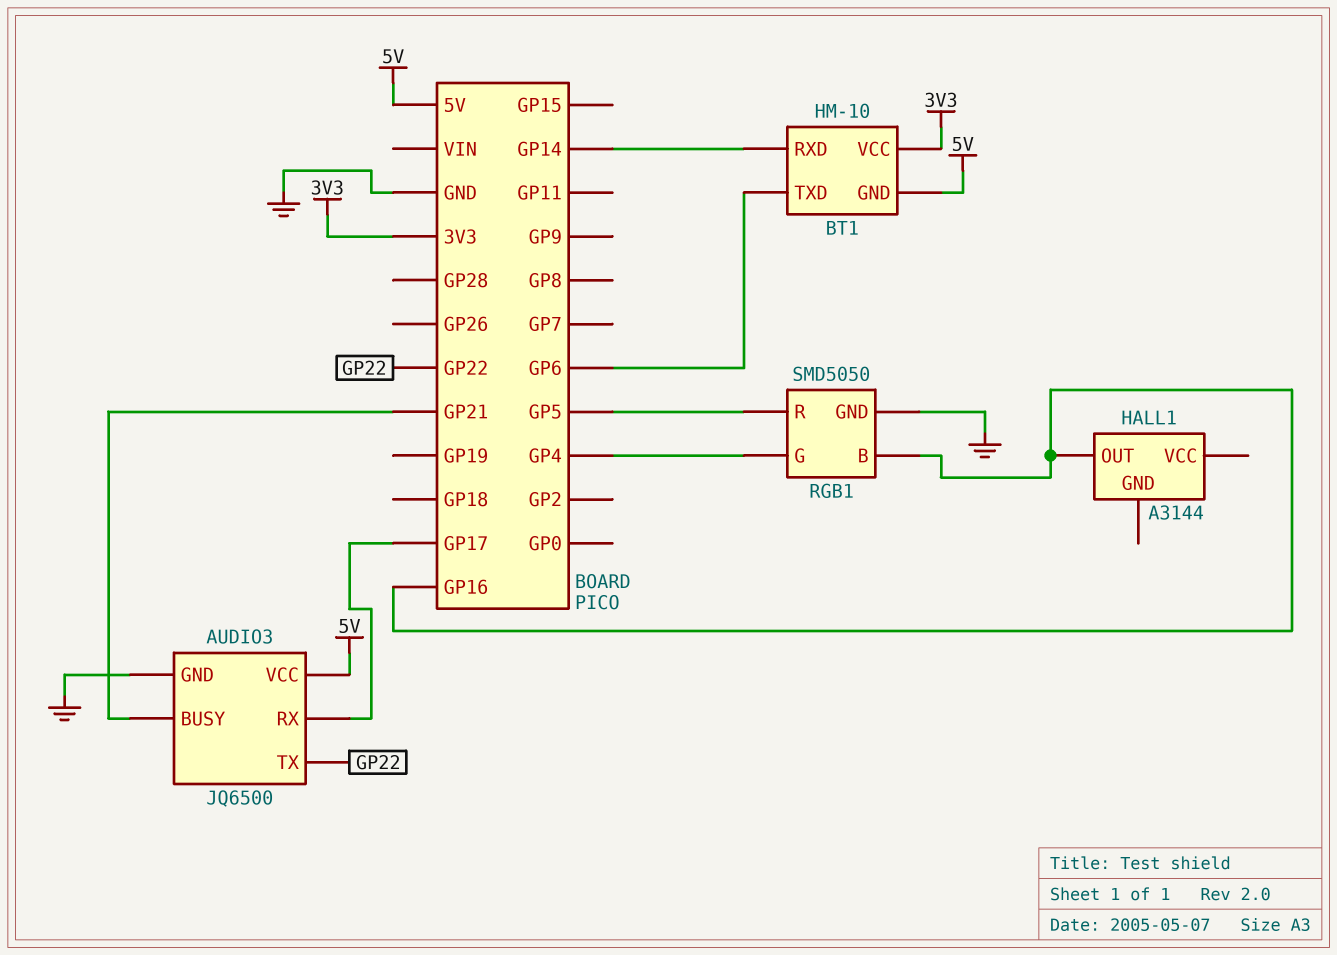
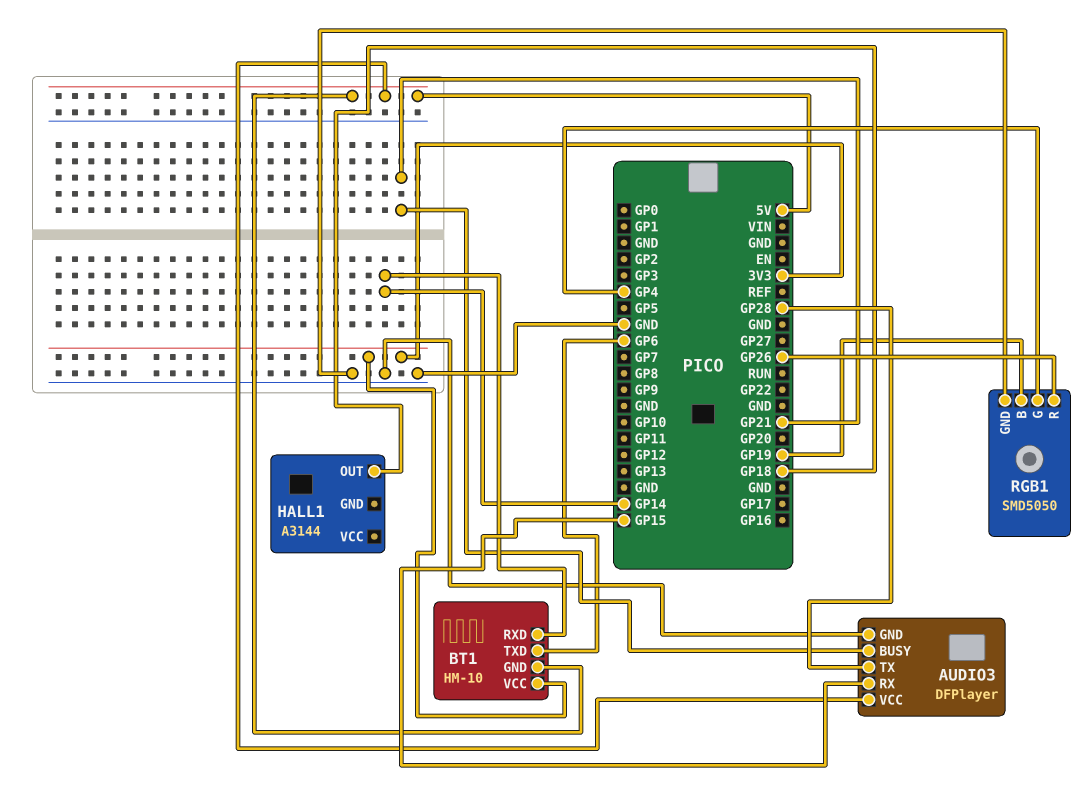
AUDIO3: JQ6500 -> DFPlayer
AUDIO3 pin RX: GP17 -> GP15
AUDIO3 pin TX: GP22 -> GP28
HALL1 pin OUT: GP16 -> GP18
RGB1 pin B: GP16 -> GP19
RGB1 pin R: GP5 -> GP26

